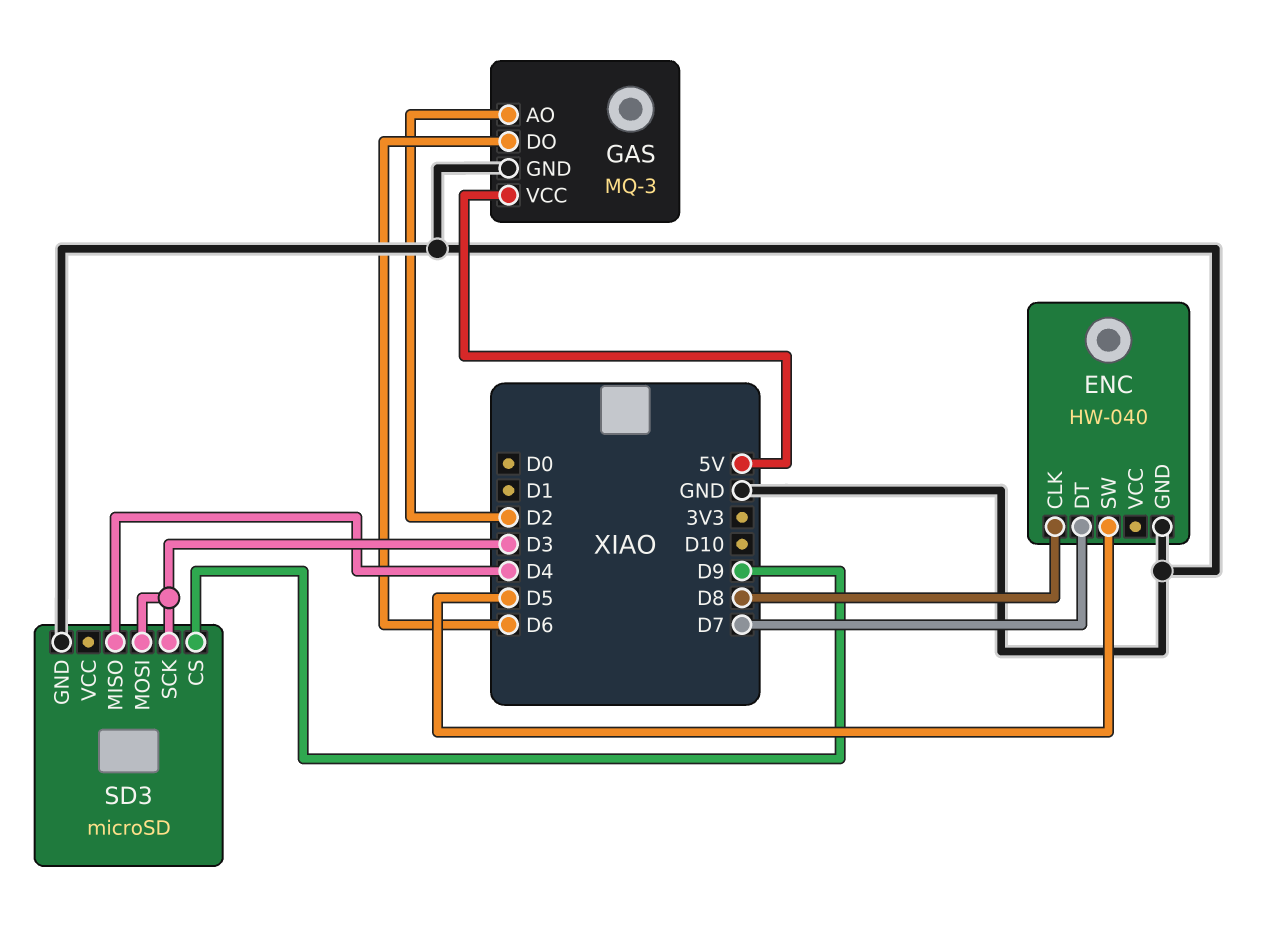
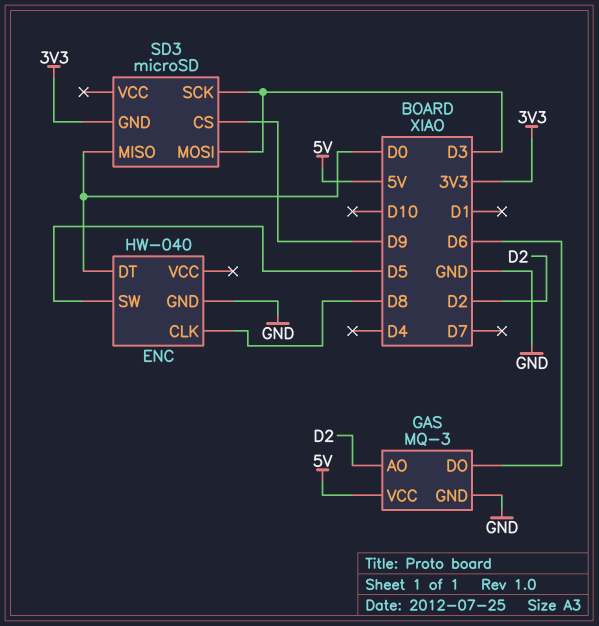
ENC pin DT: D7 -> D0
SD3 pin GND: GND -> 3V3
SD3 pin MISO: D4 -> D0

